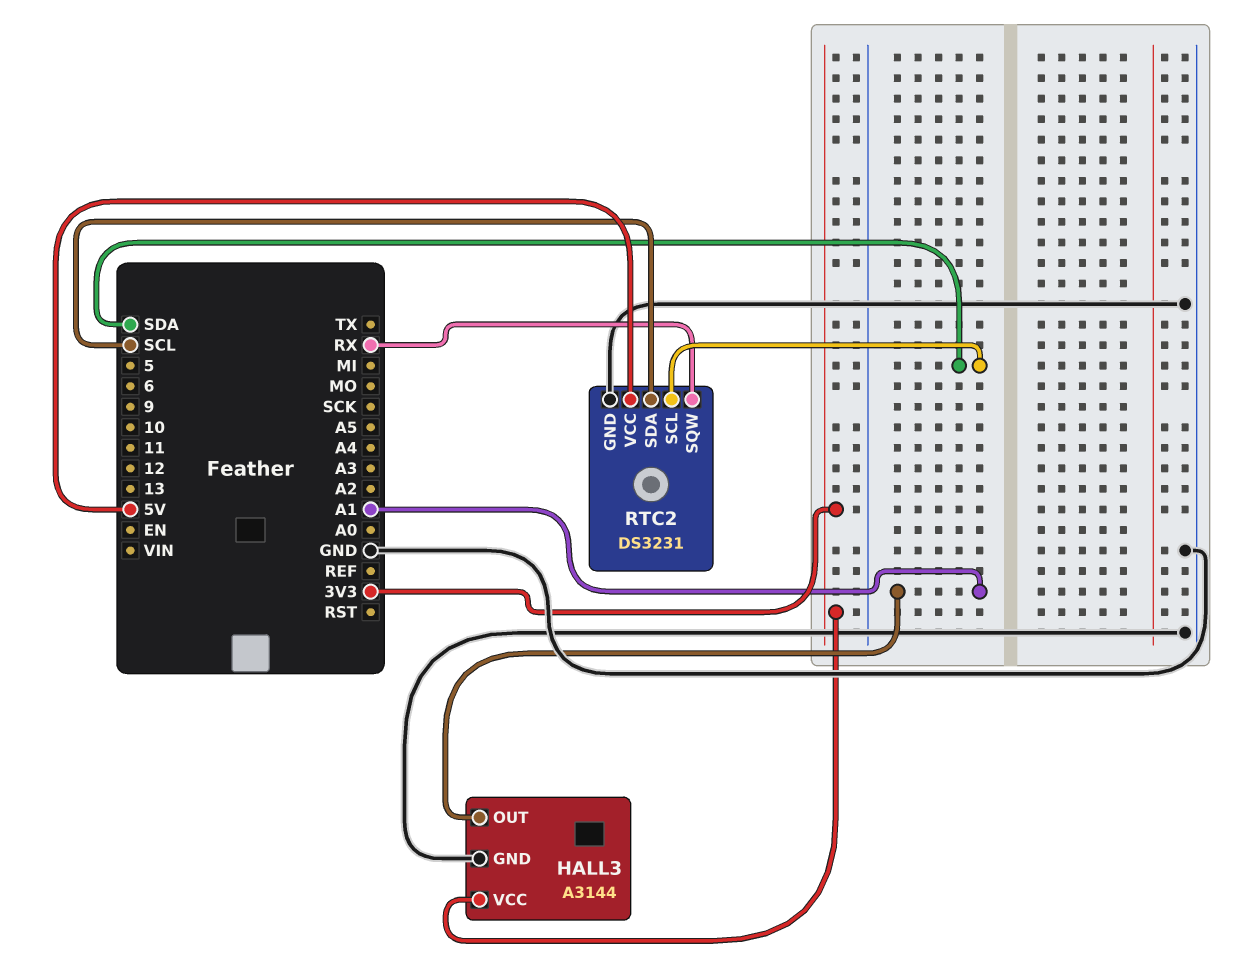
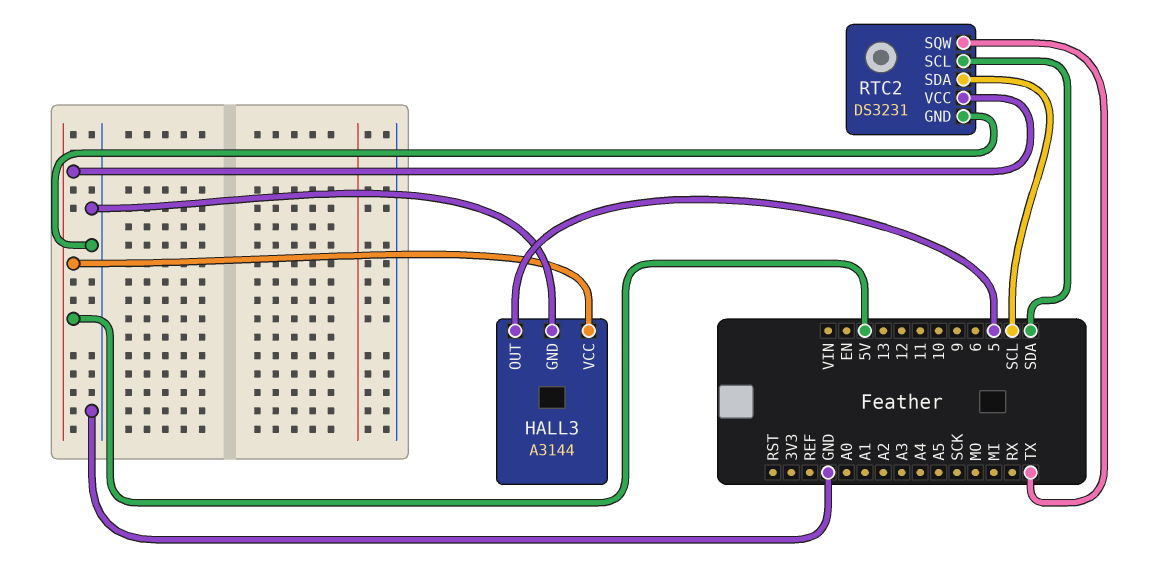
HALL3 pin OUT: A1 -> 5
HALL3 pin VCC: 3V3 -> 5V
RTC2 pin SQW: RX -> TX

